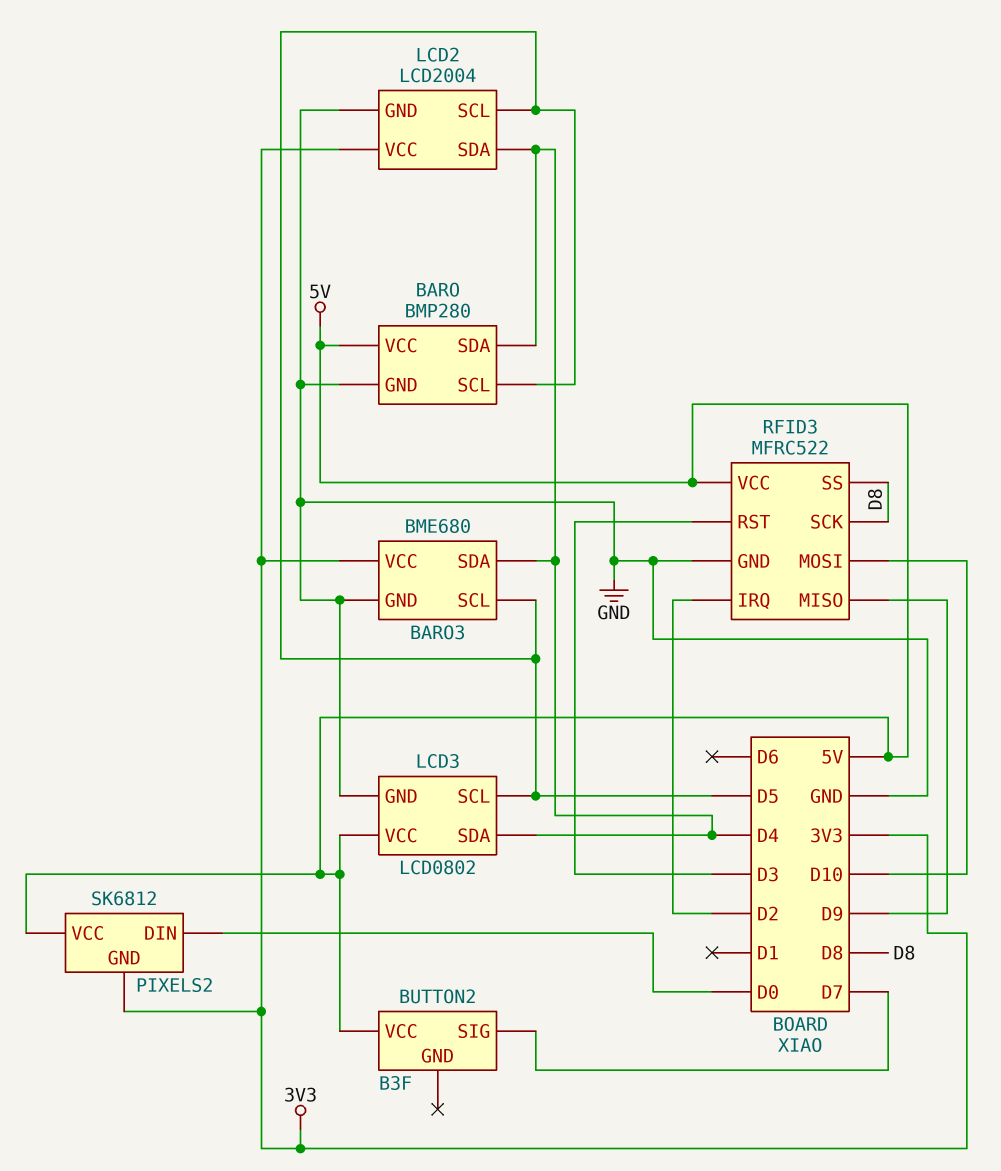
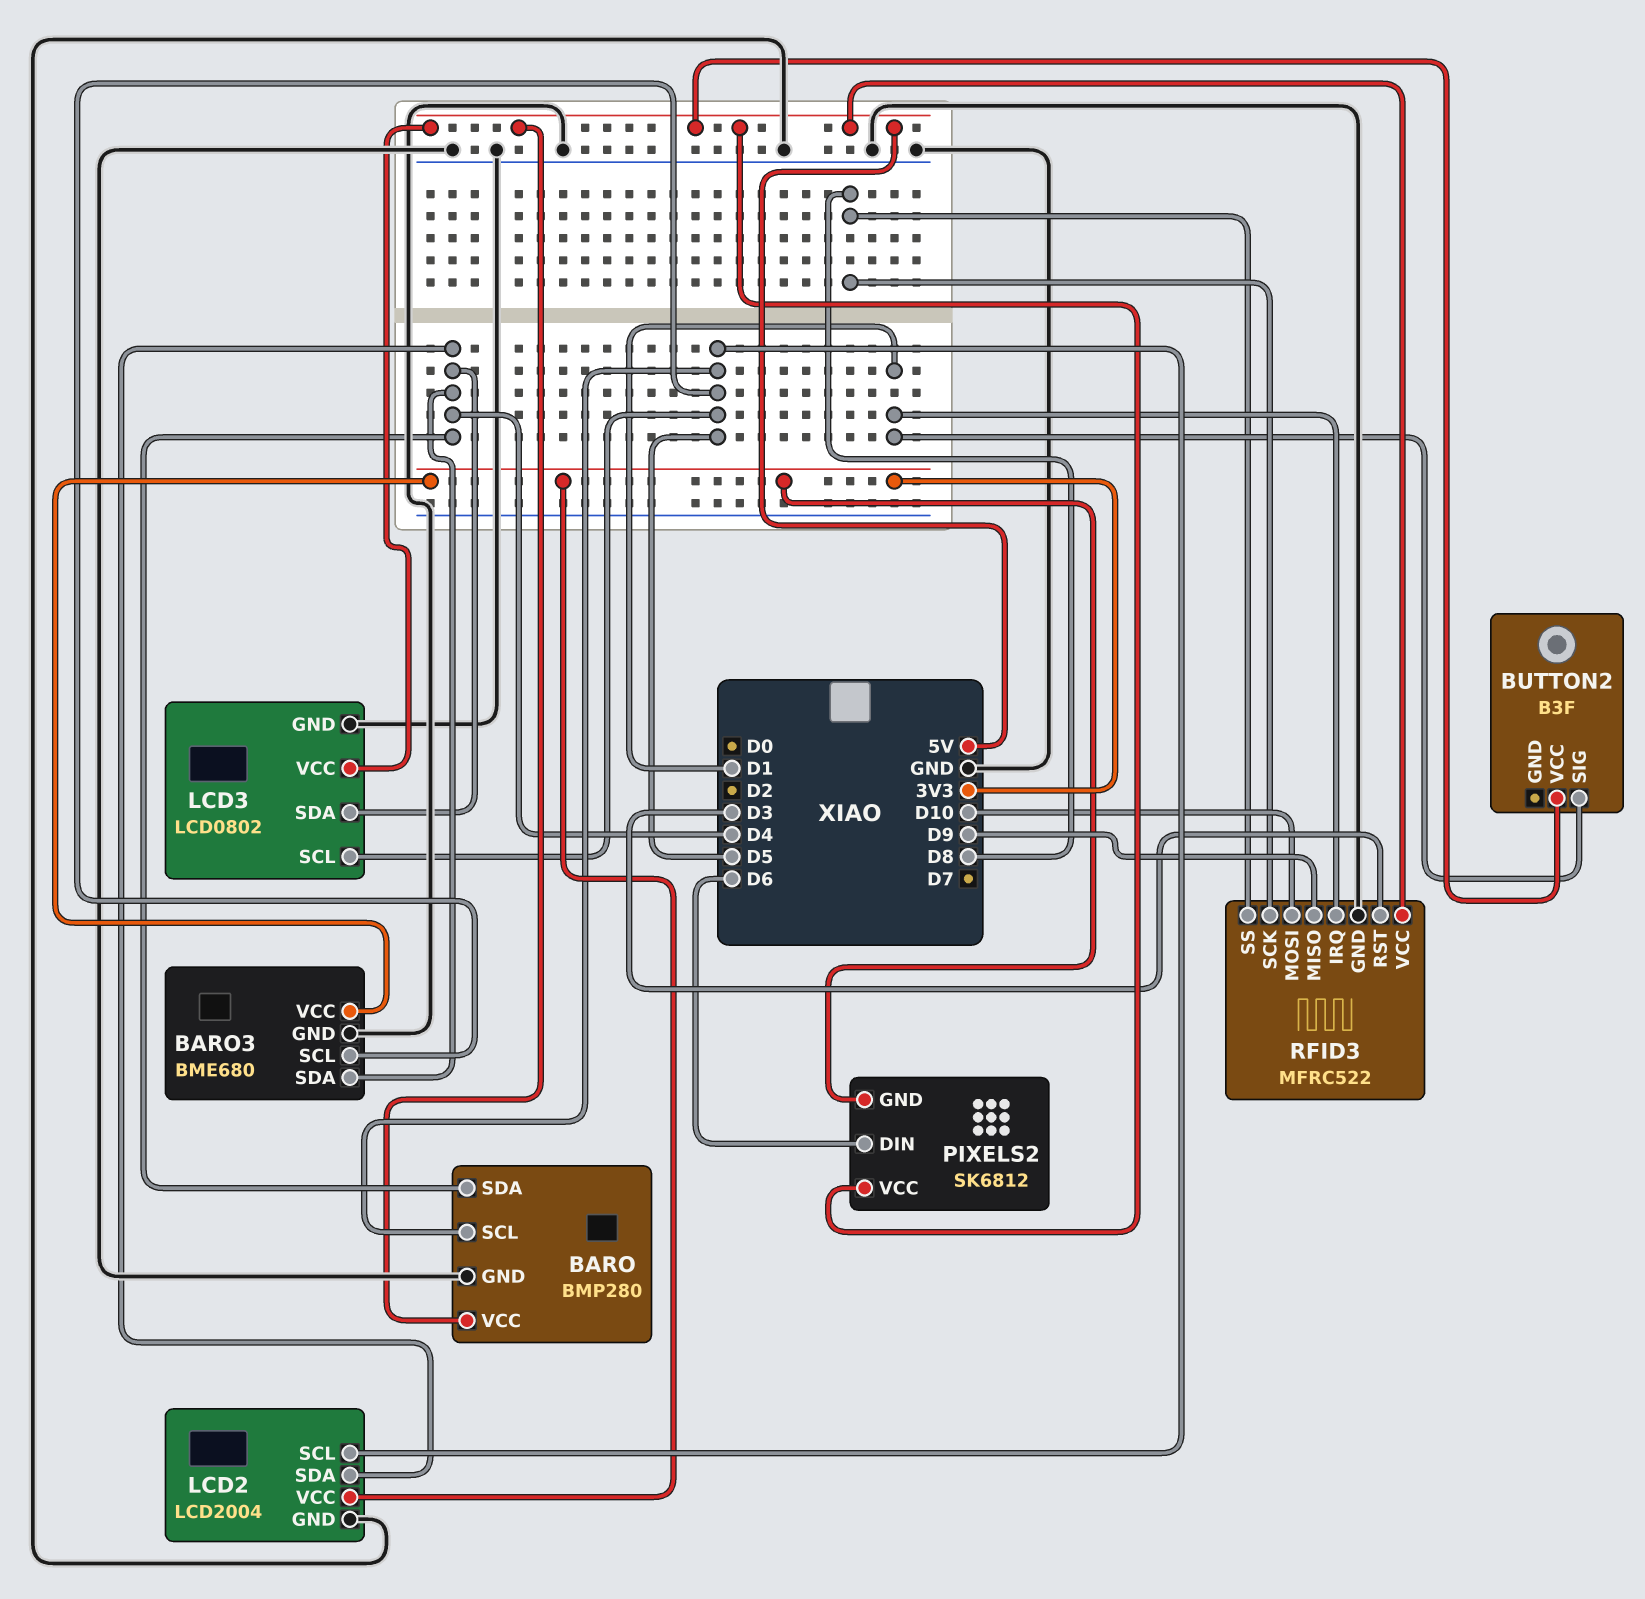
BUTTON2 pin SIG: D7 -> D1
PIXELS2 pin DIN: D0 -> D6
RFID3 pin IRQ: D2 -> D1

